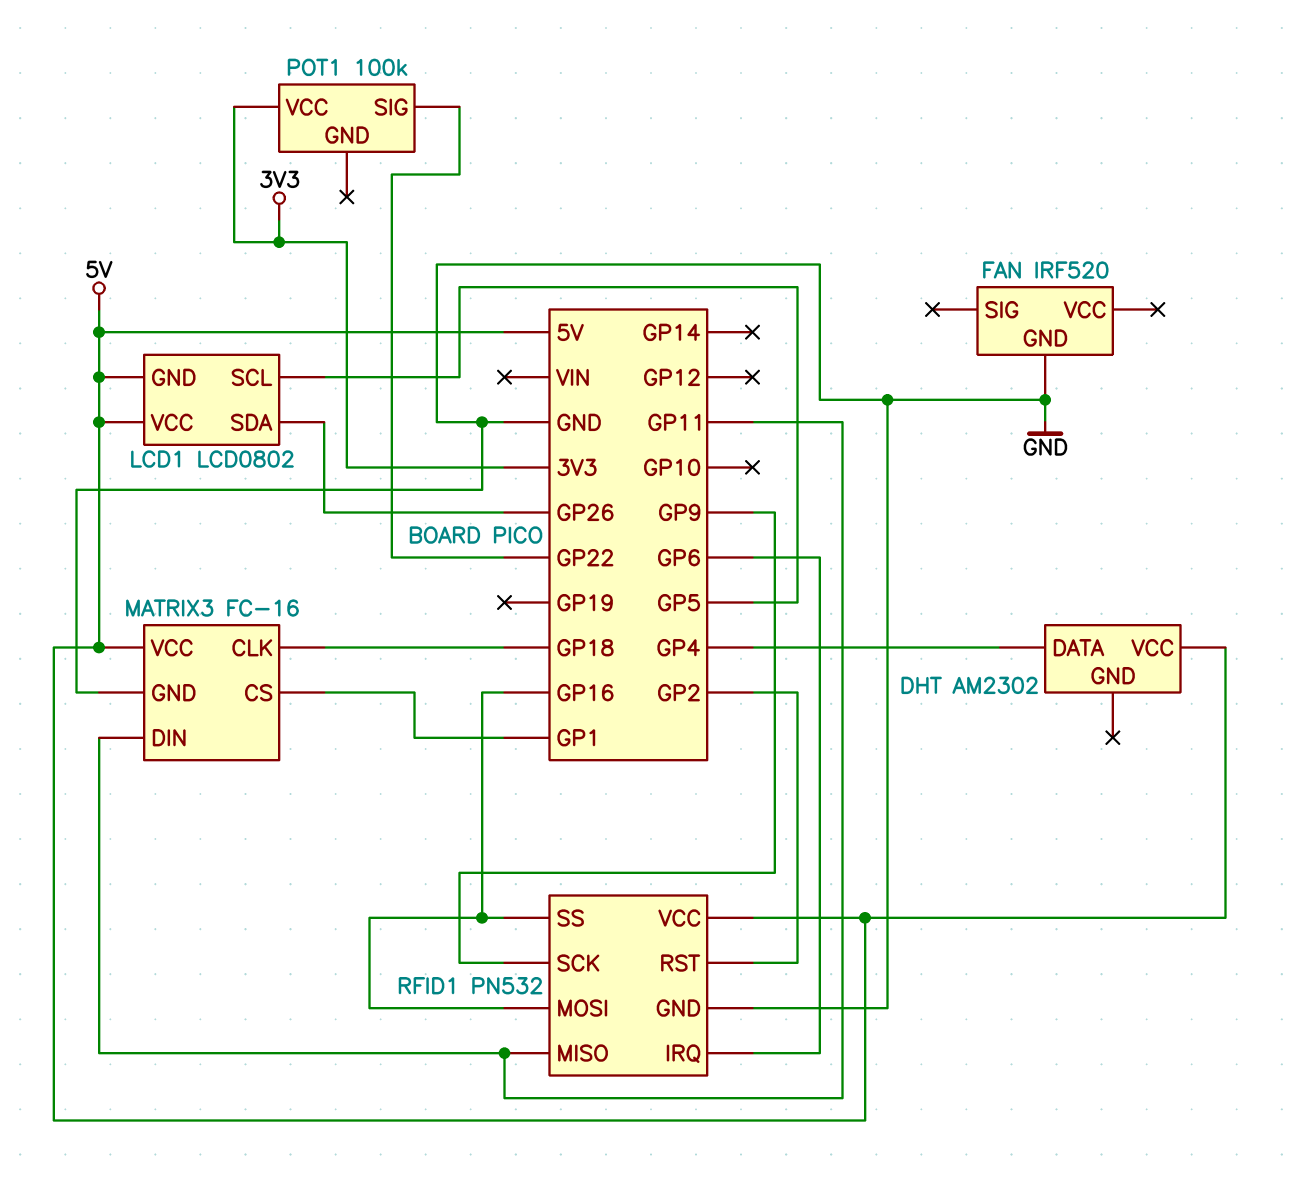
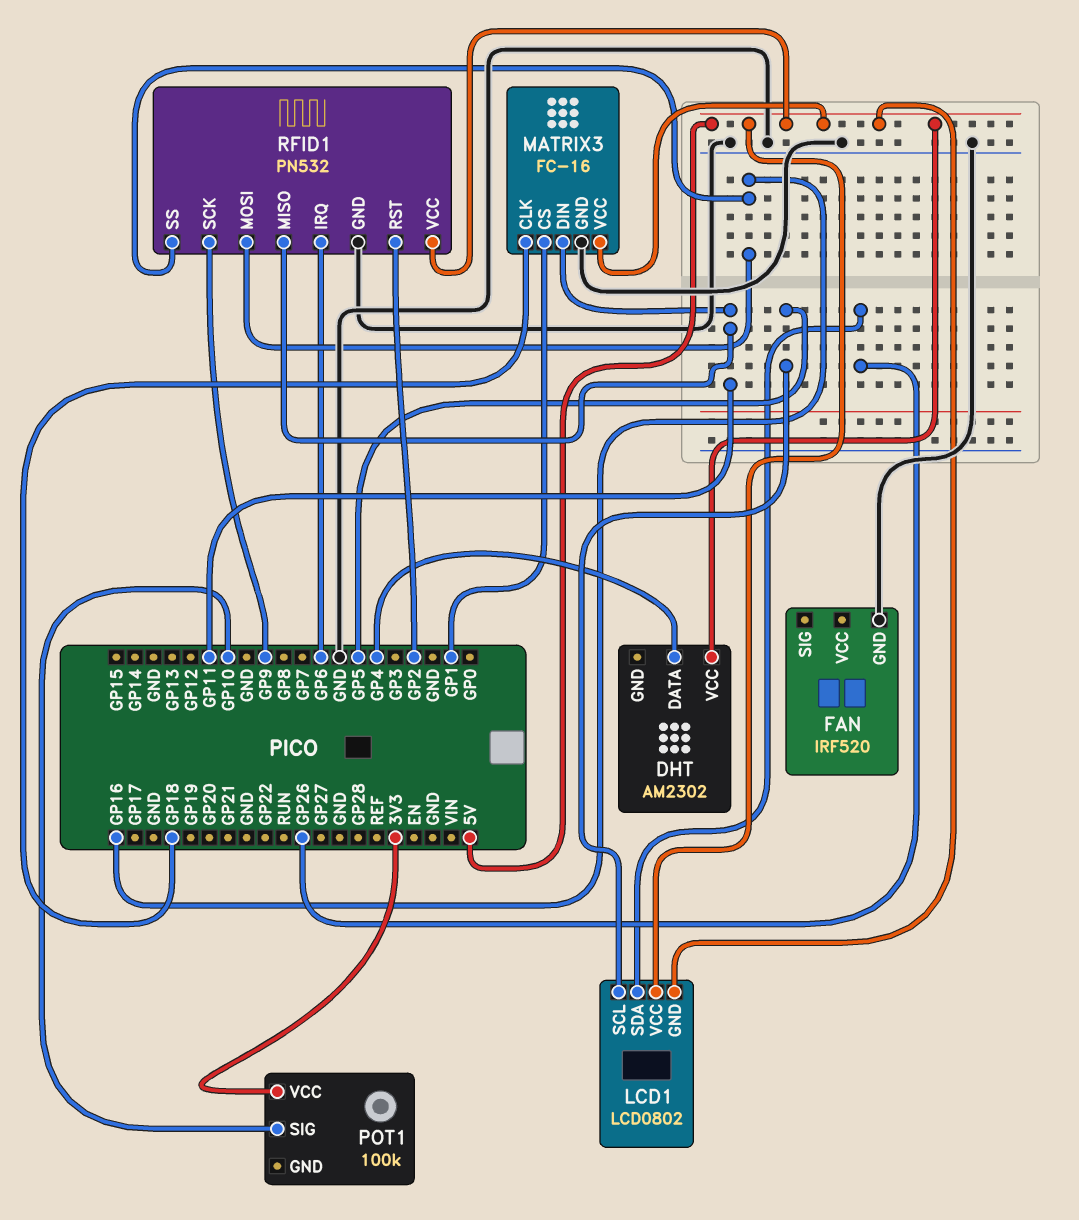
POT1 pin SIG: GP22 -> GP10

